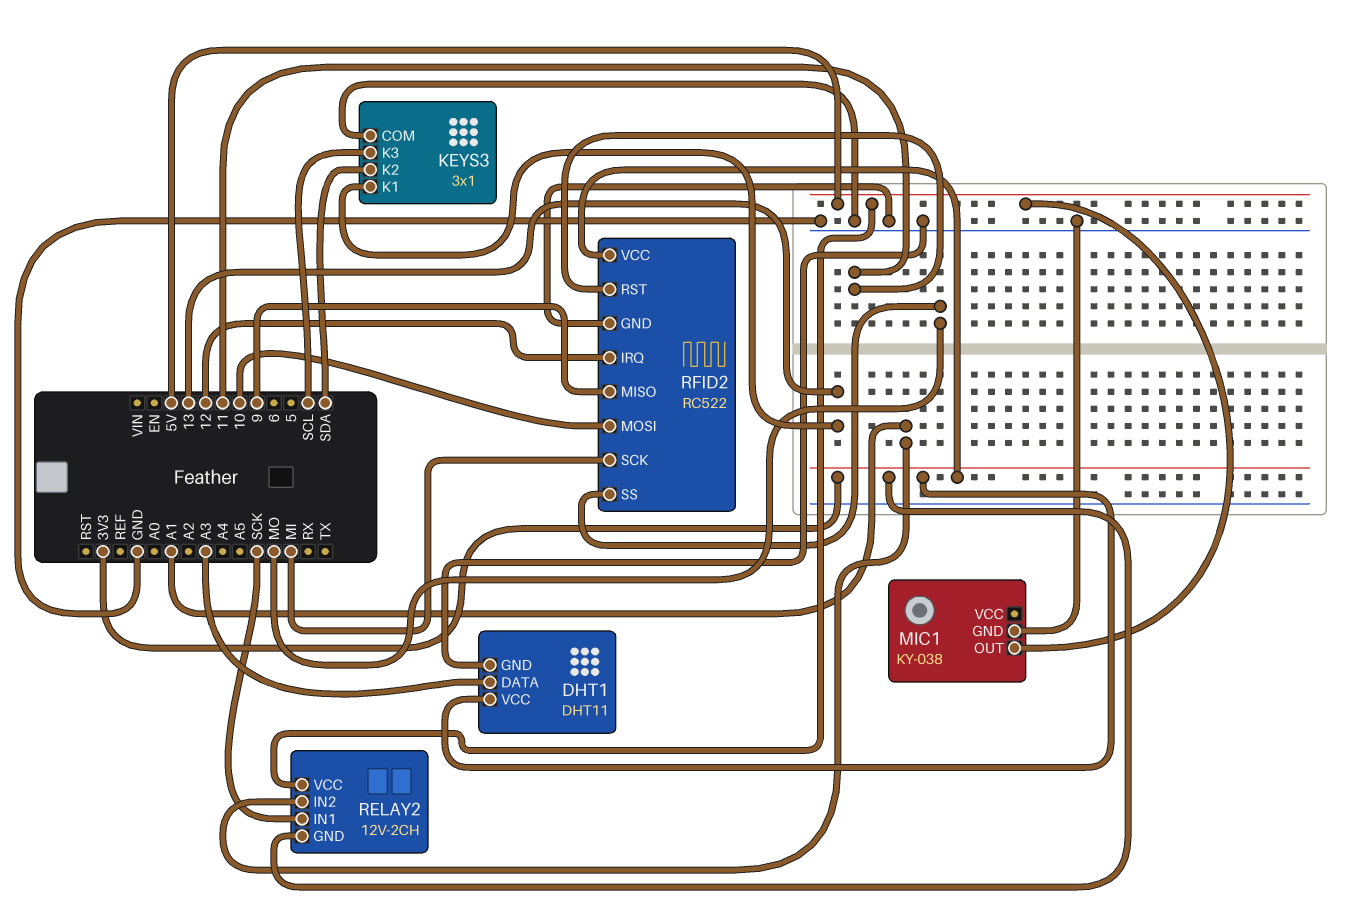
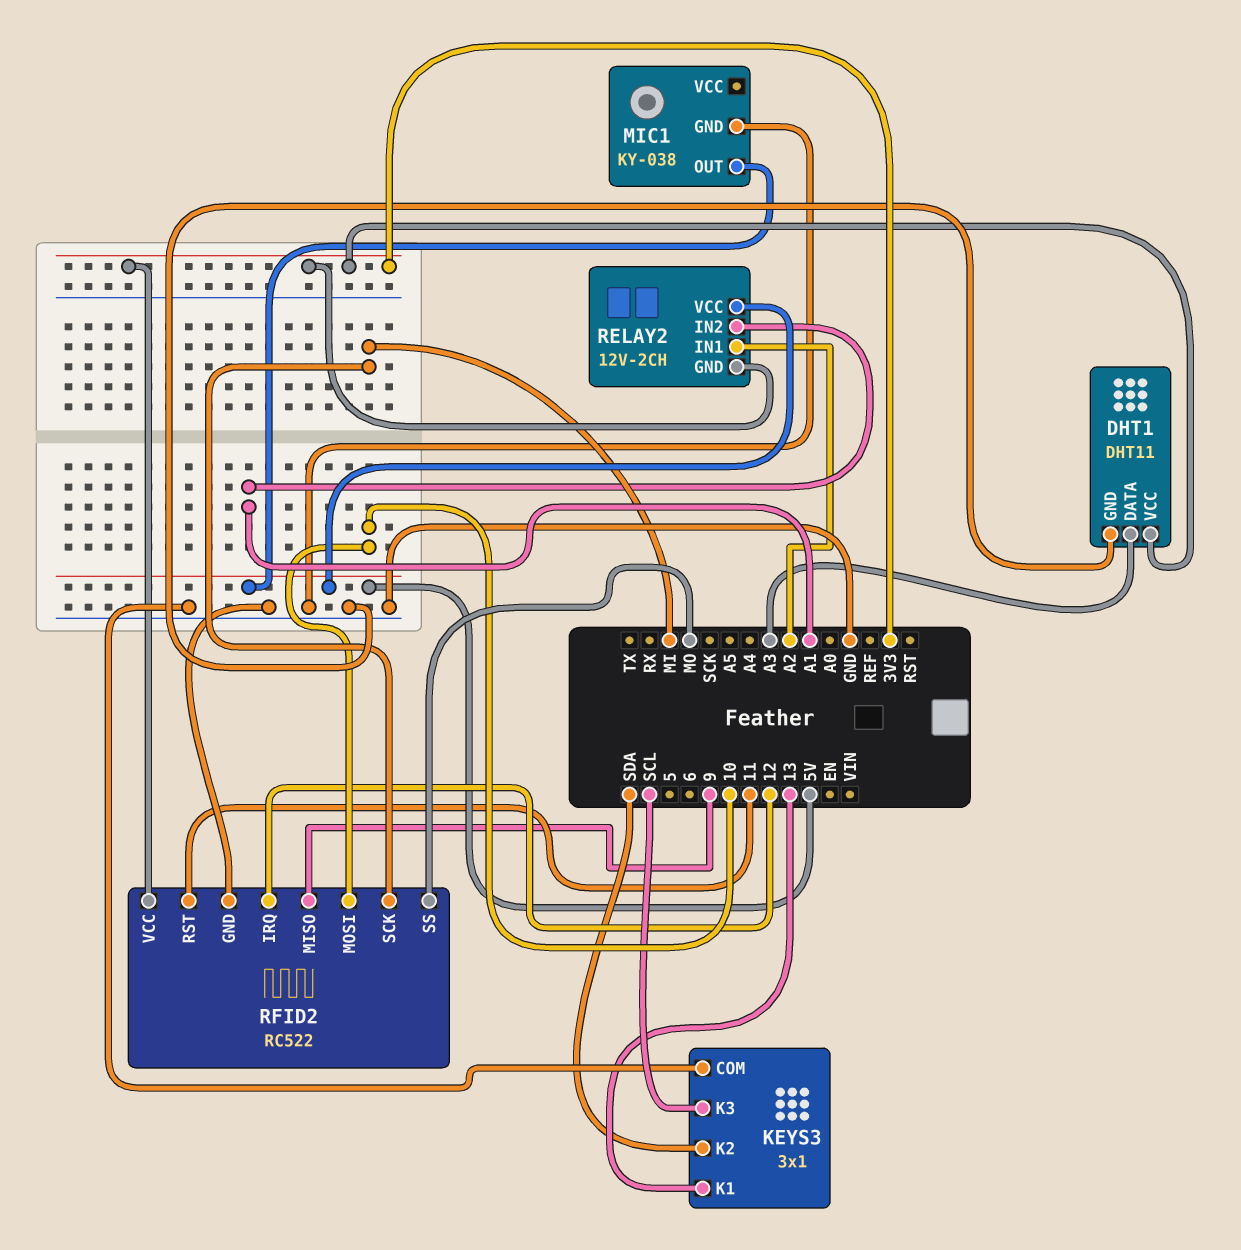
RELAY2 pin IN1: SCK -> A2

